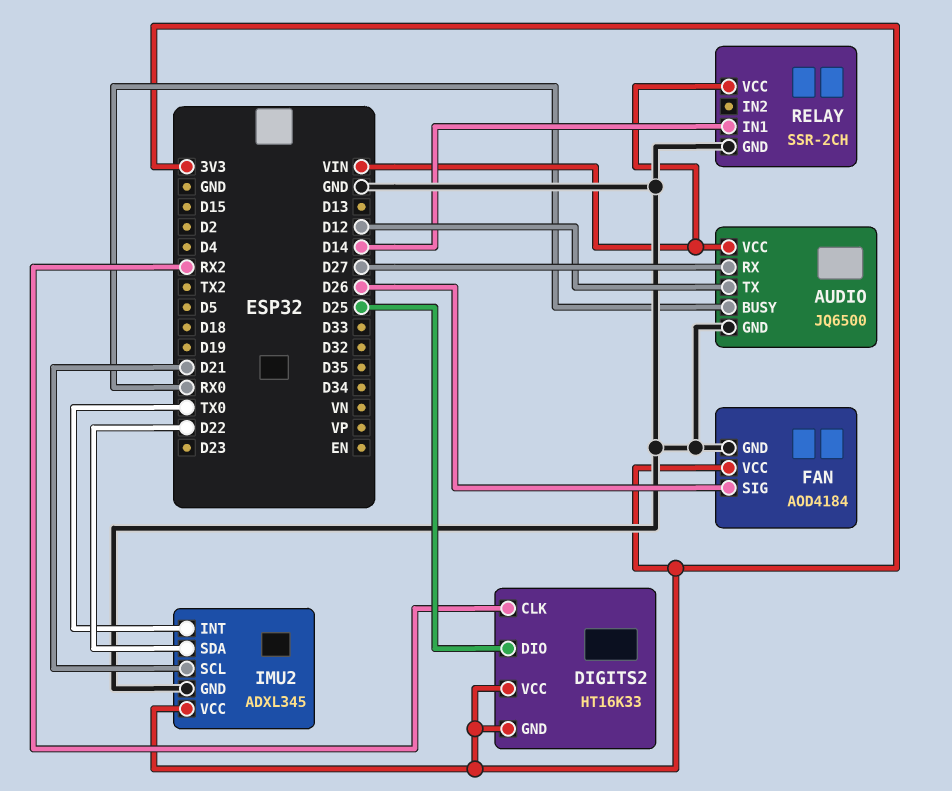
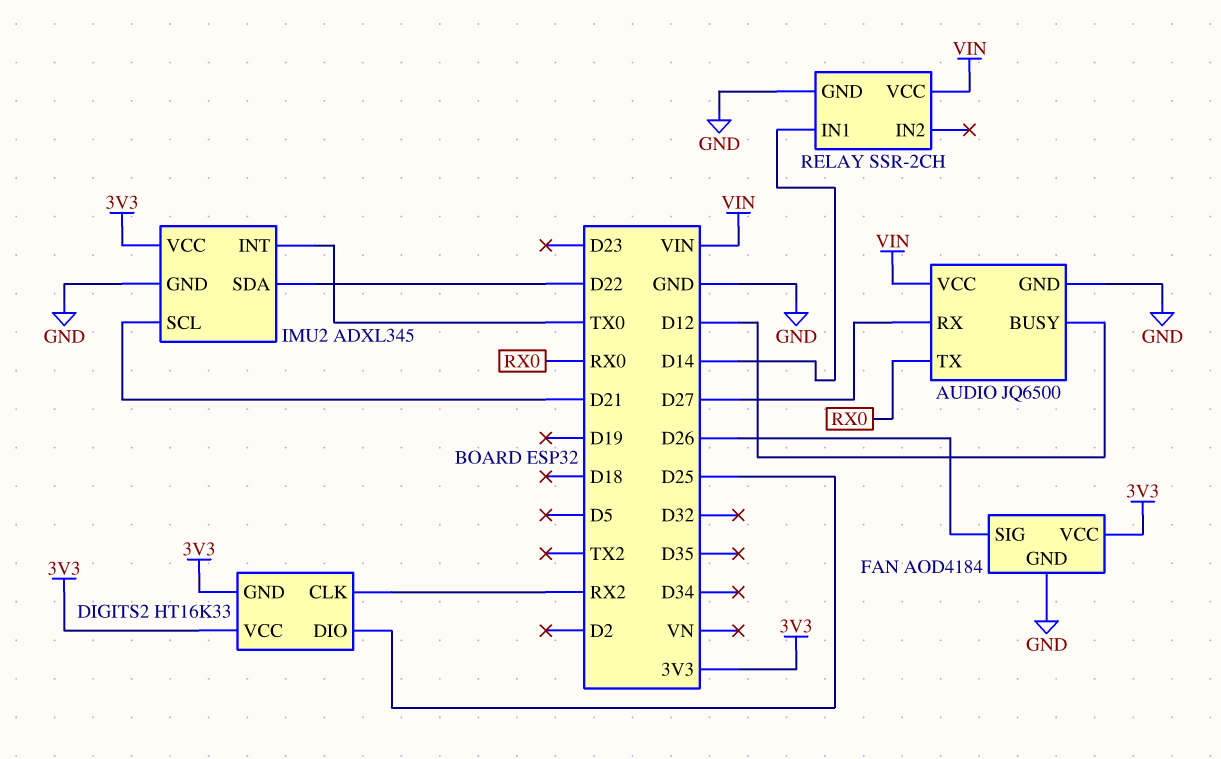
AUDIO pin BUSY: RX0 -> D12
AUDIO pin TX: D12 -> RX0

